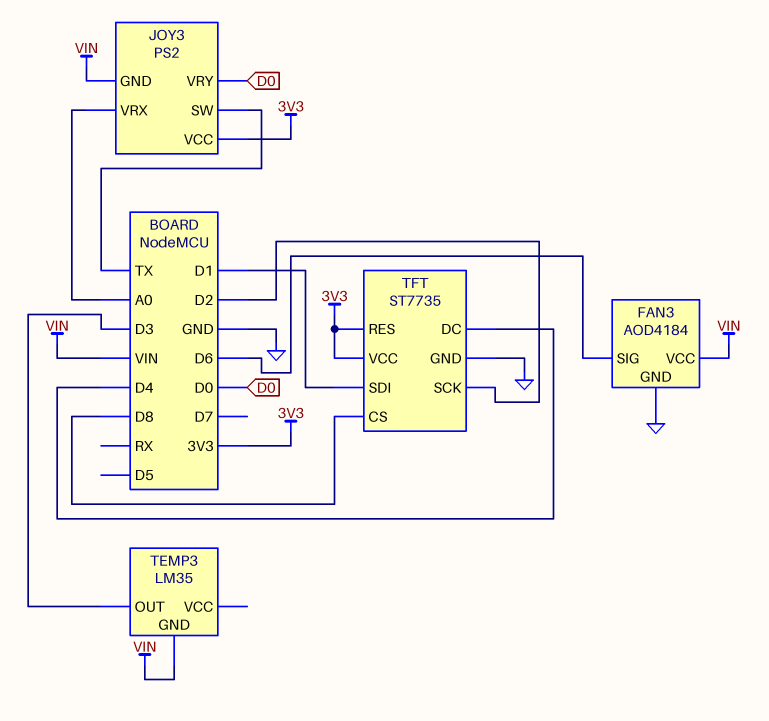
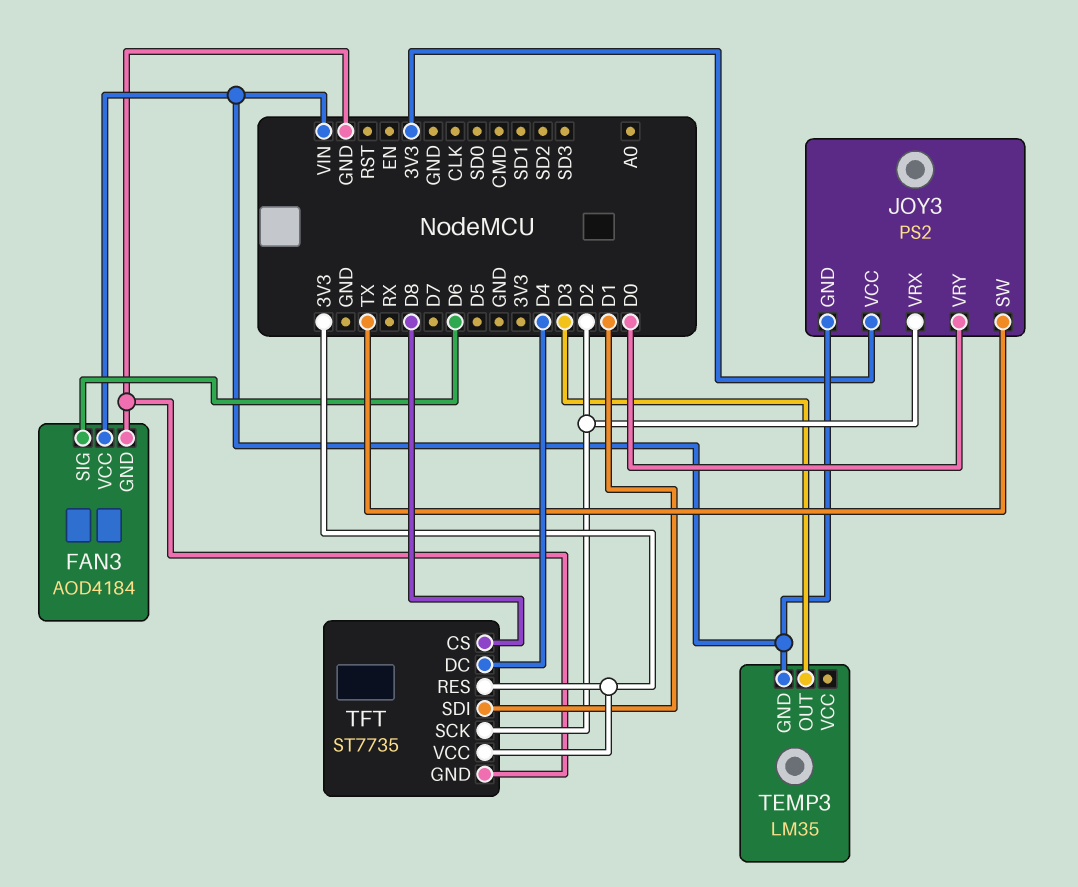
JOY3 pin VRX: A0 -> D2

